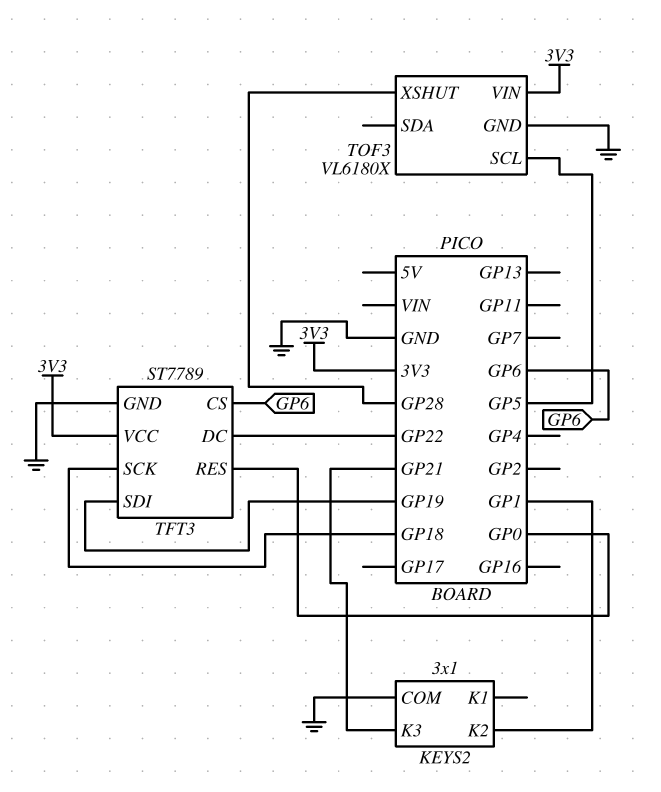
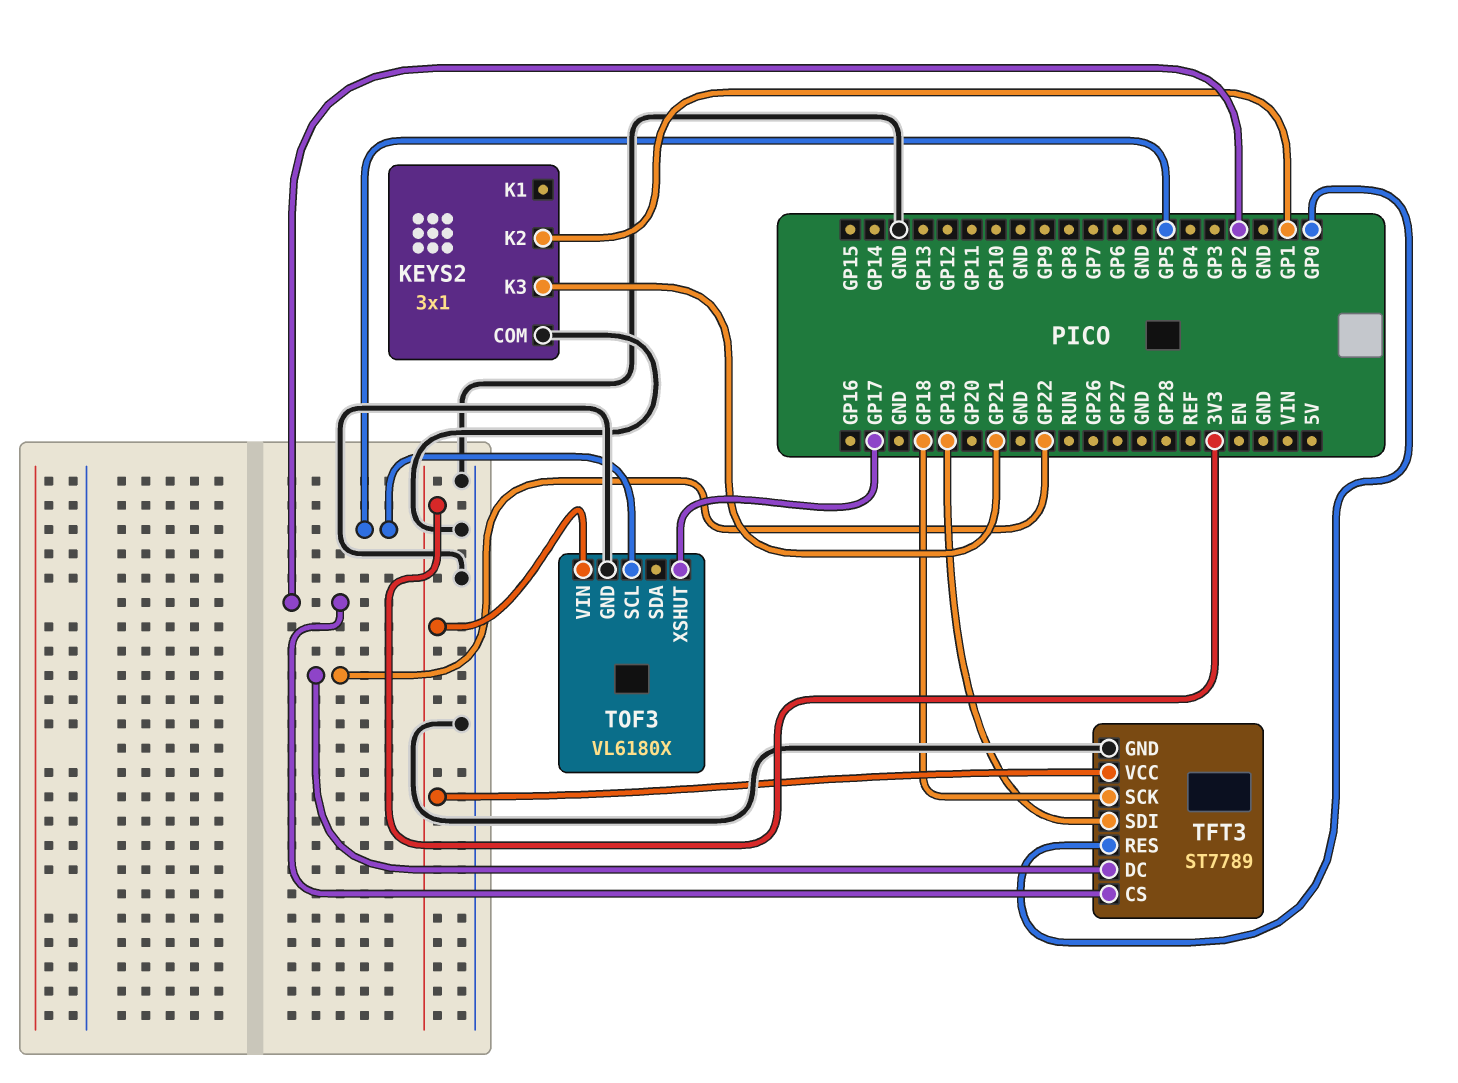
TFT3 pin CS: GP6 -> GP2
TOF3 pin XSHUT: GP28 -> GP17

